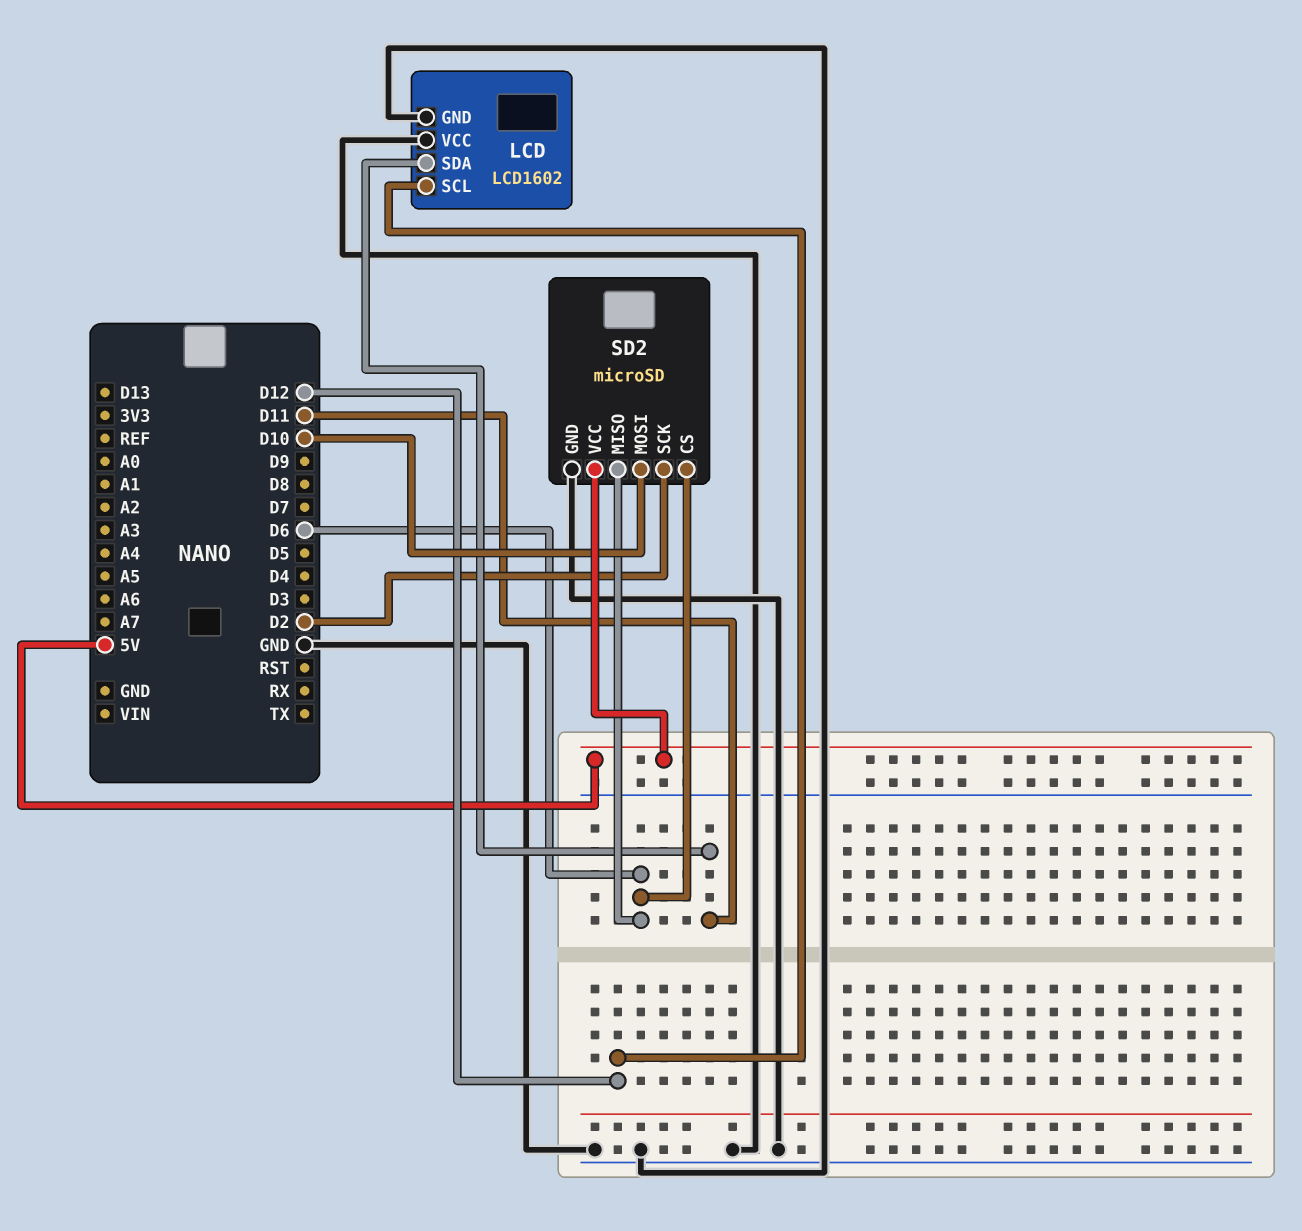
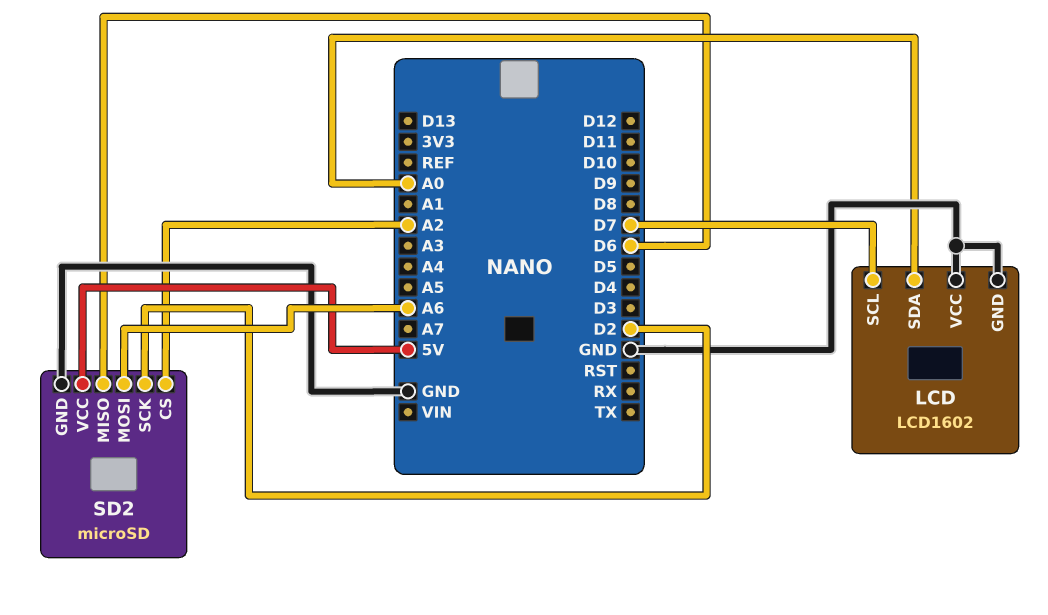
LCD pin SCL: D12 -> D7
LCD pin SDA: D11 -> A0
SD2 pin CS: D6 -> A2
SD2 pin MOSI: D10 -> A6

